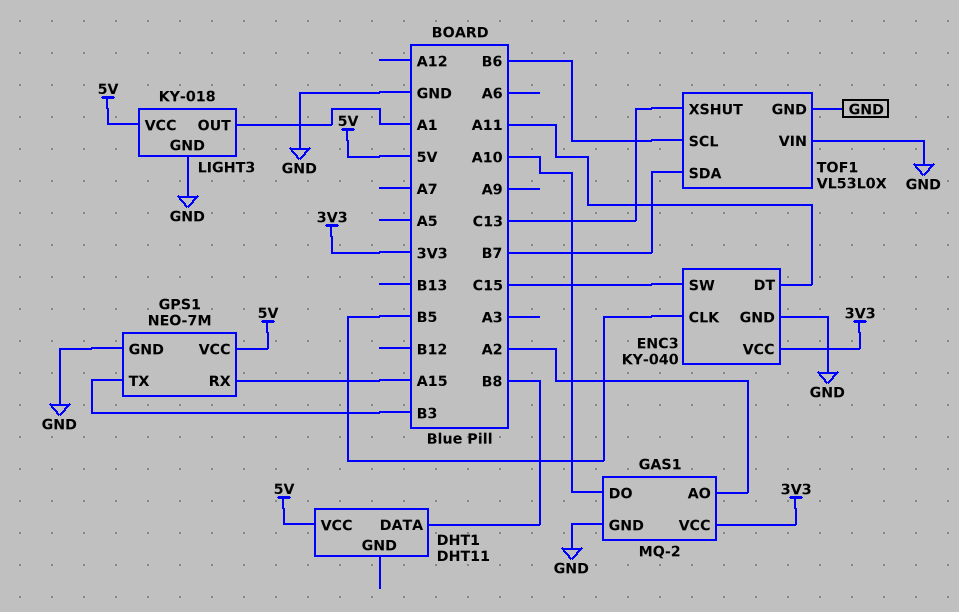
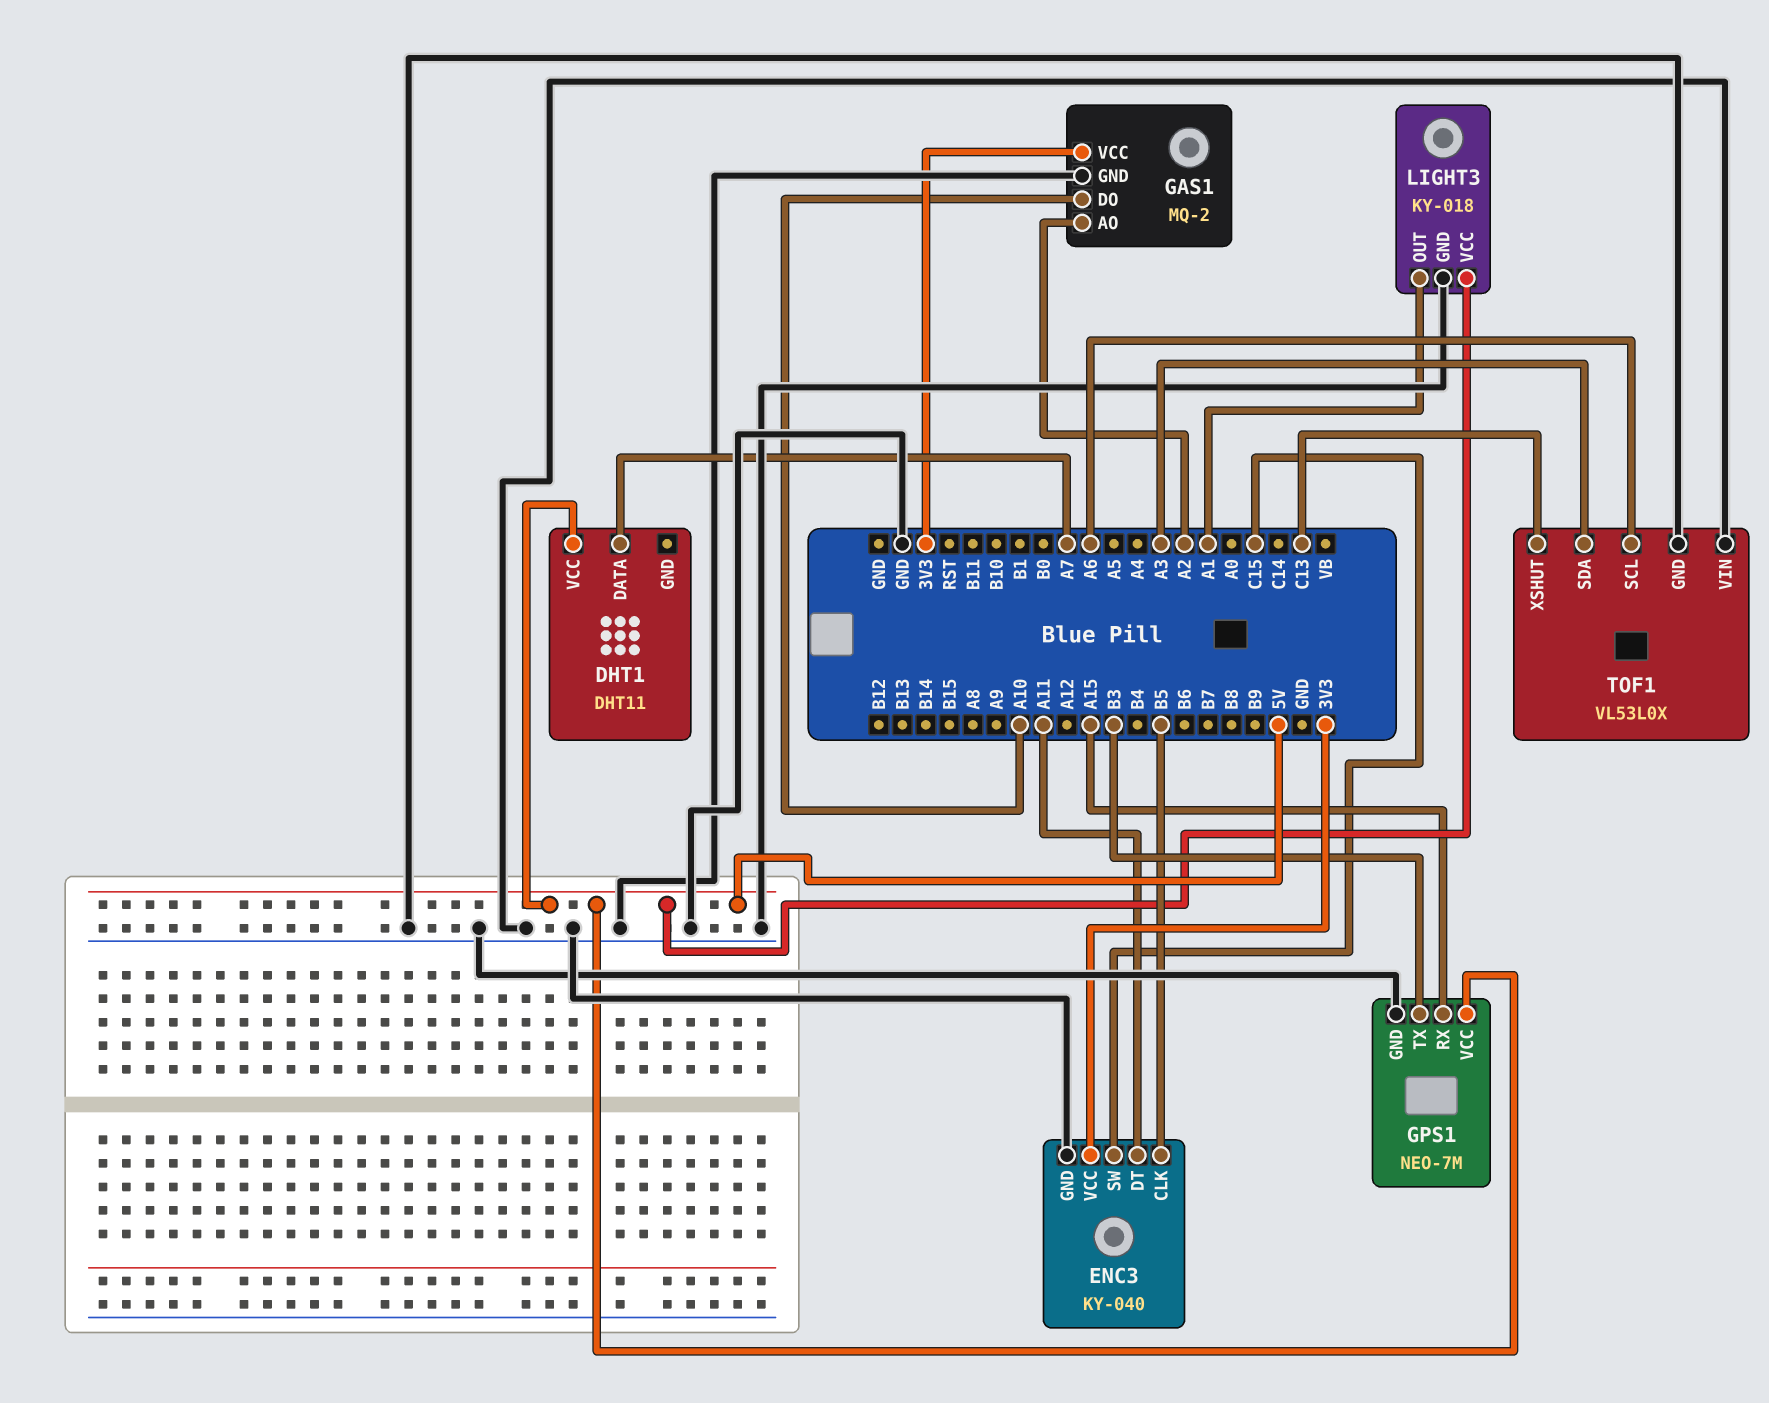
DHT1 pin DATA: B8 -> A7
TOF1 pin SCL: B6 -> A6
TOF1 pin SDA: B7 -> A3

